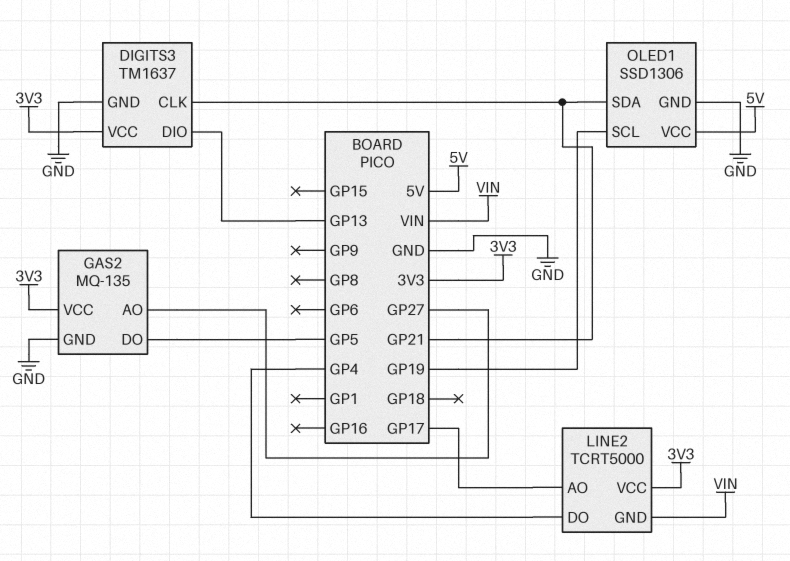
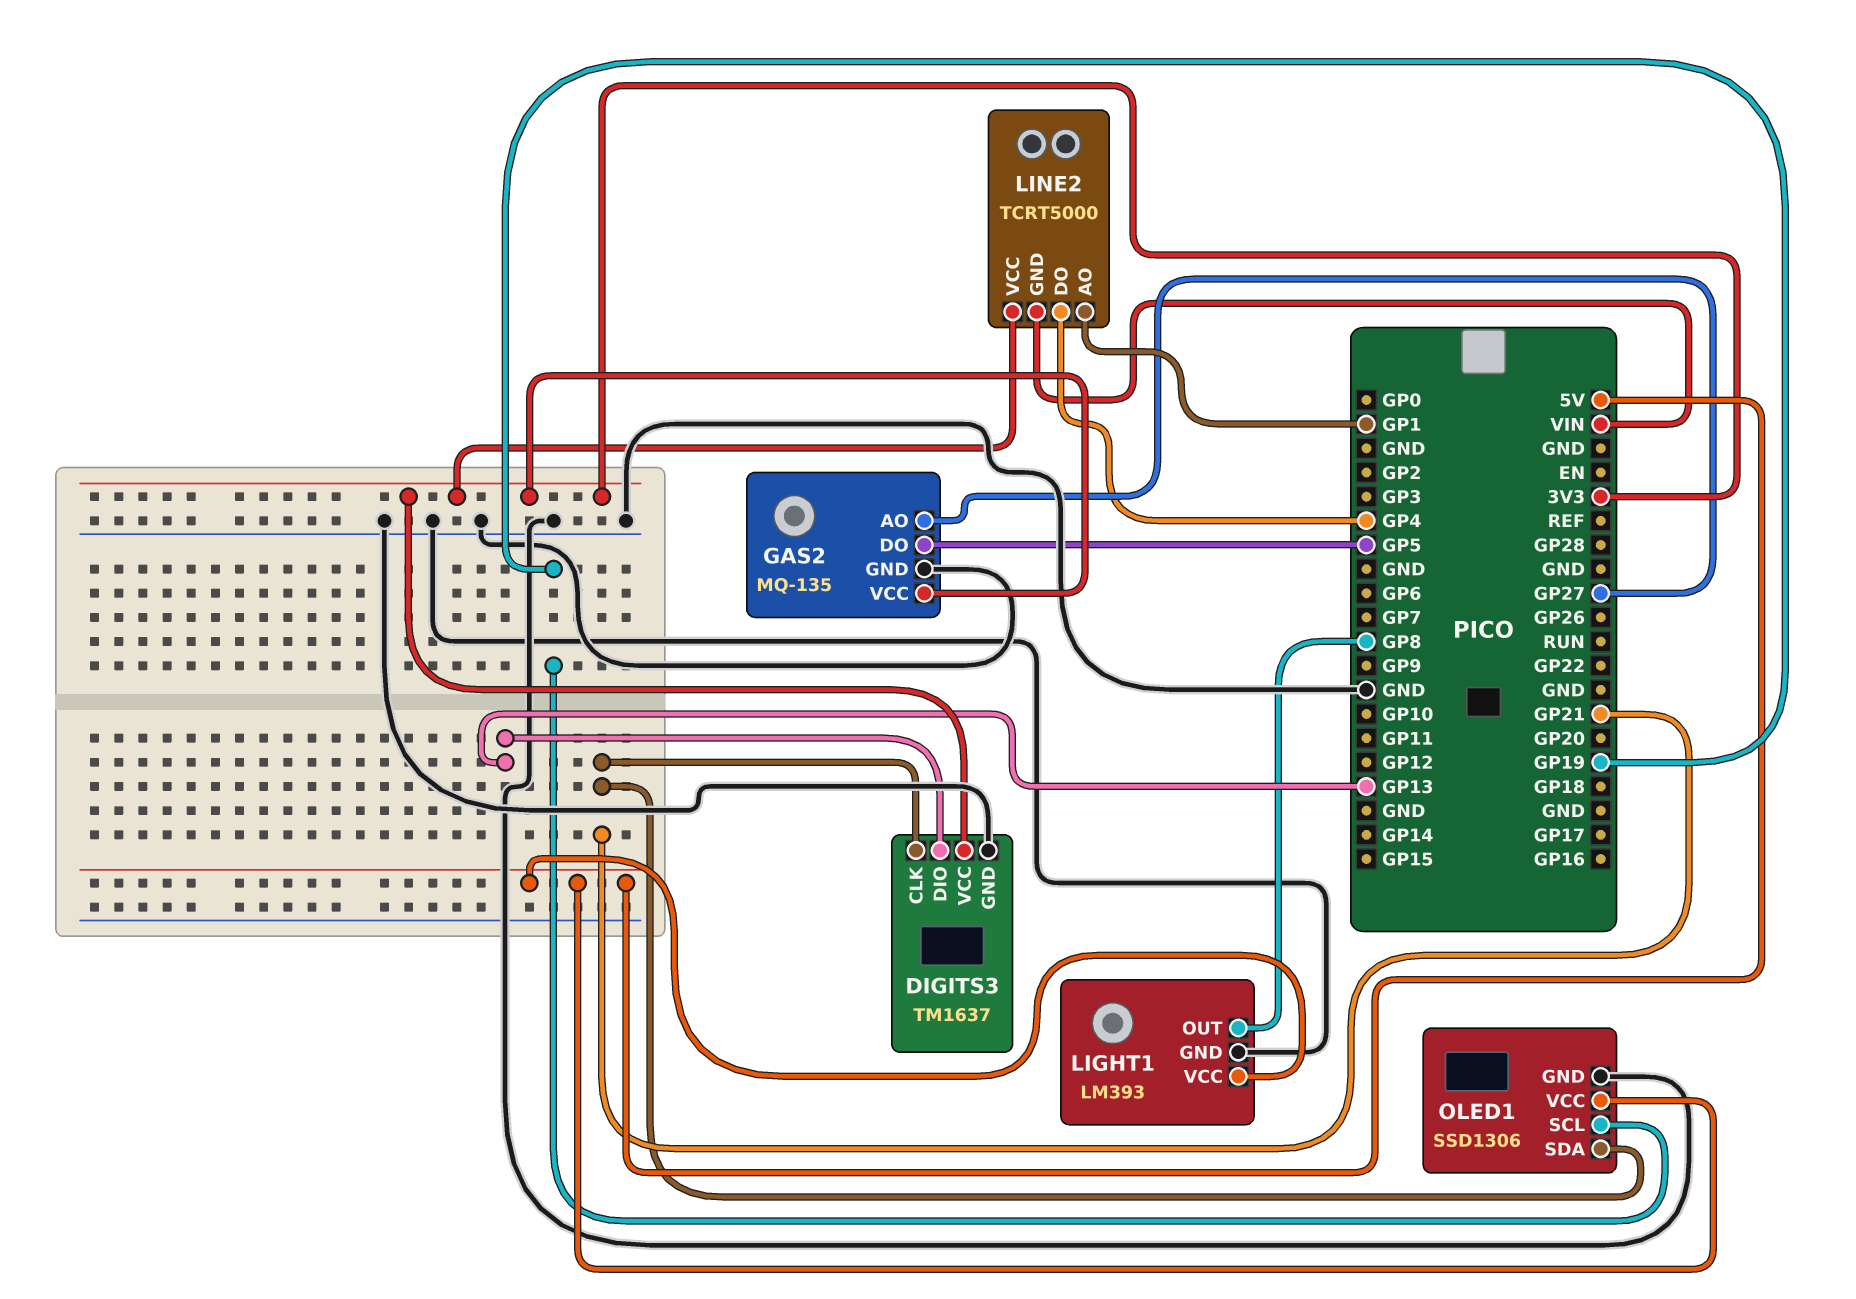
LIGHT1: none -> LM393
LIGHT1 pin GND: none -> GND
LIGHT1 pin OUT: none -> GP8
LIGHT1 pin VCC: none -> 5V
LINE2 pin AO: GP17 -> GP1

